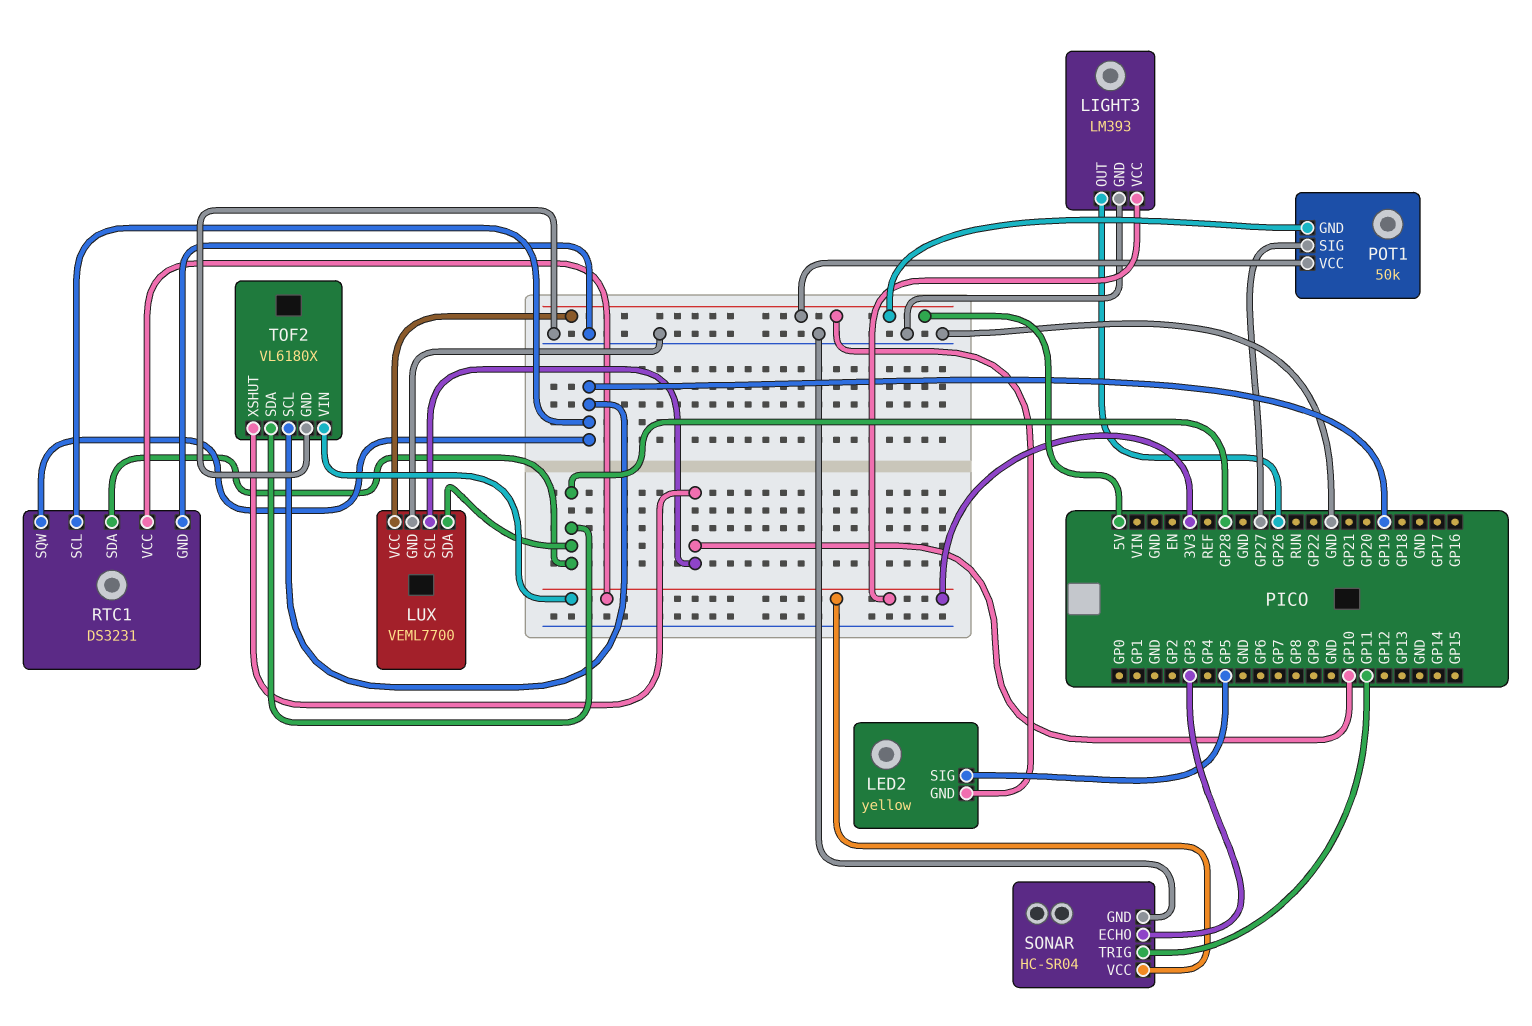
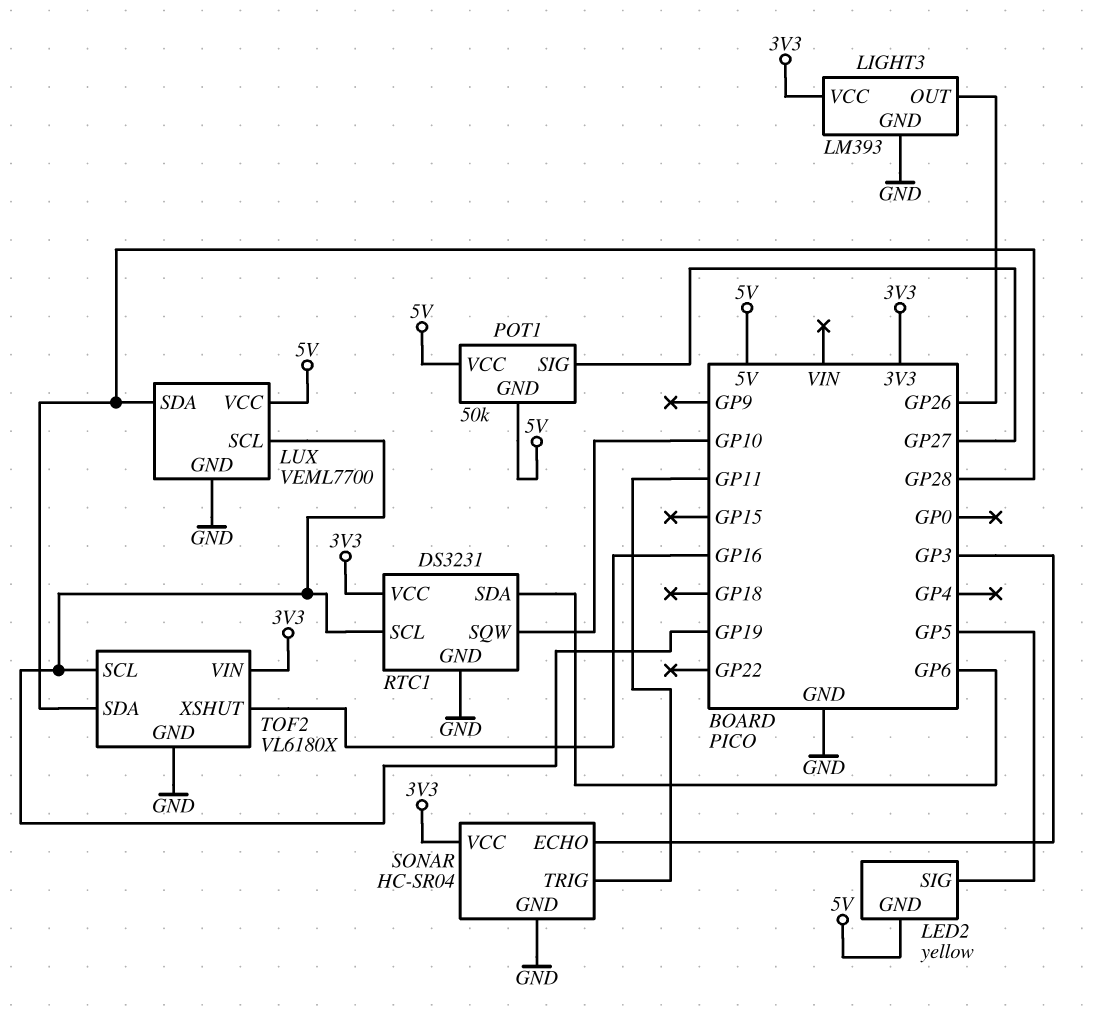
LUX pin SCL: GP10 -> GP19
RTC1 pin SDA: GP28 -> GP6
RTC1 pin SQW: GP19 -> GP10
TOF2 pin XSHUT: GP10 -> GP16

